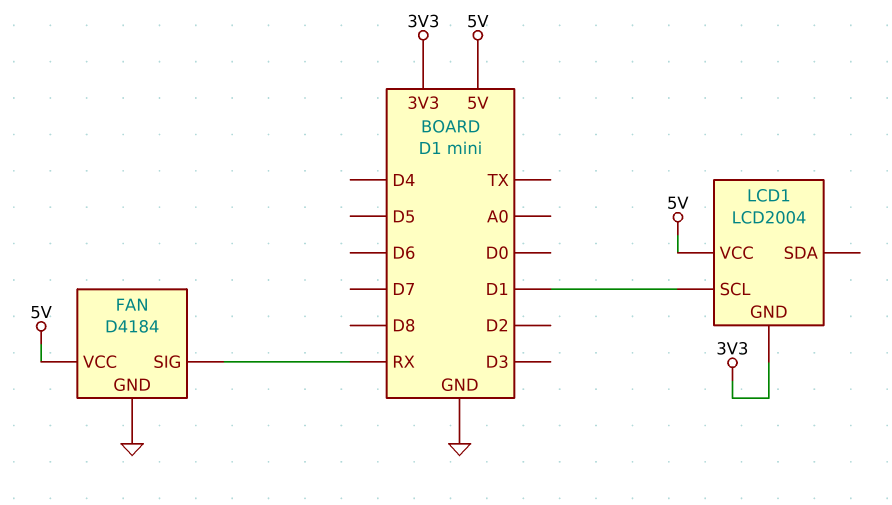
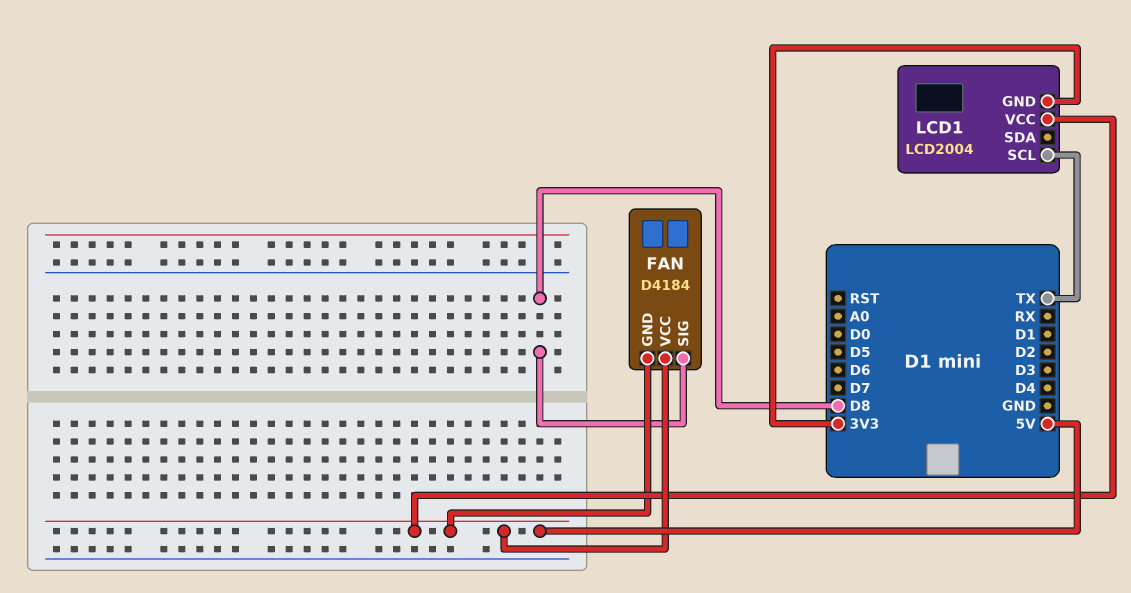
FAN pin GND: GND -> 5V
FAN pin SIG: RX -> D8
LCD1 pin SCL: D1 -> TX

